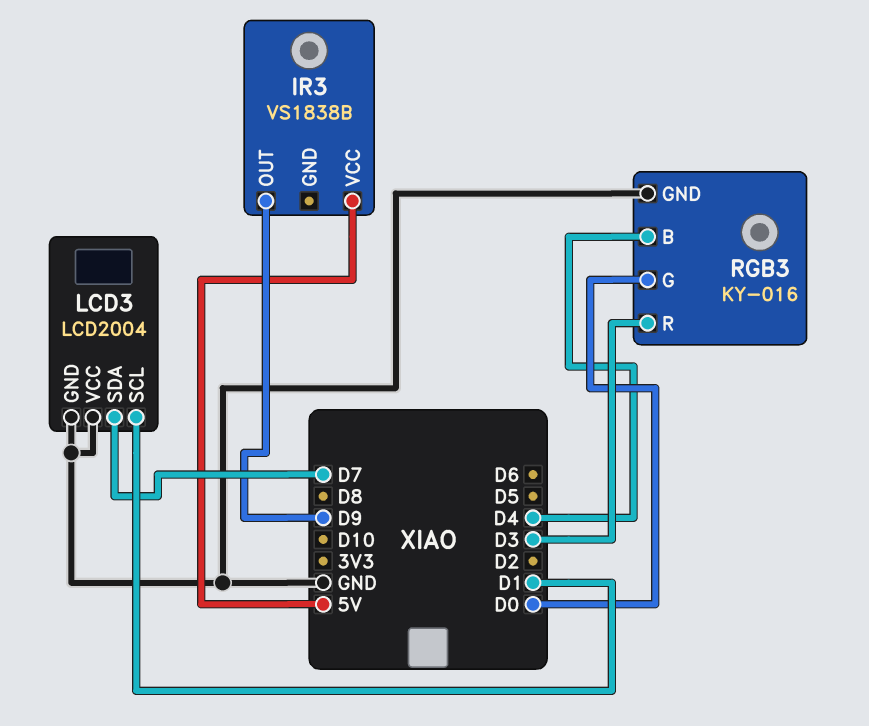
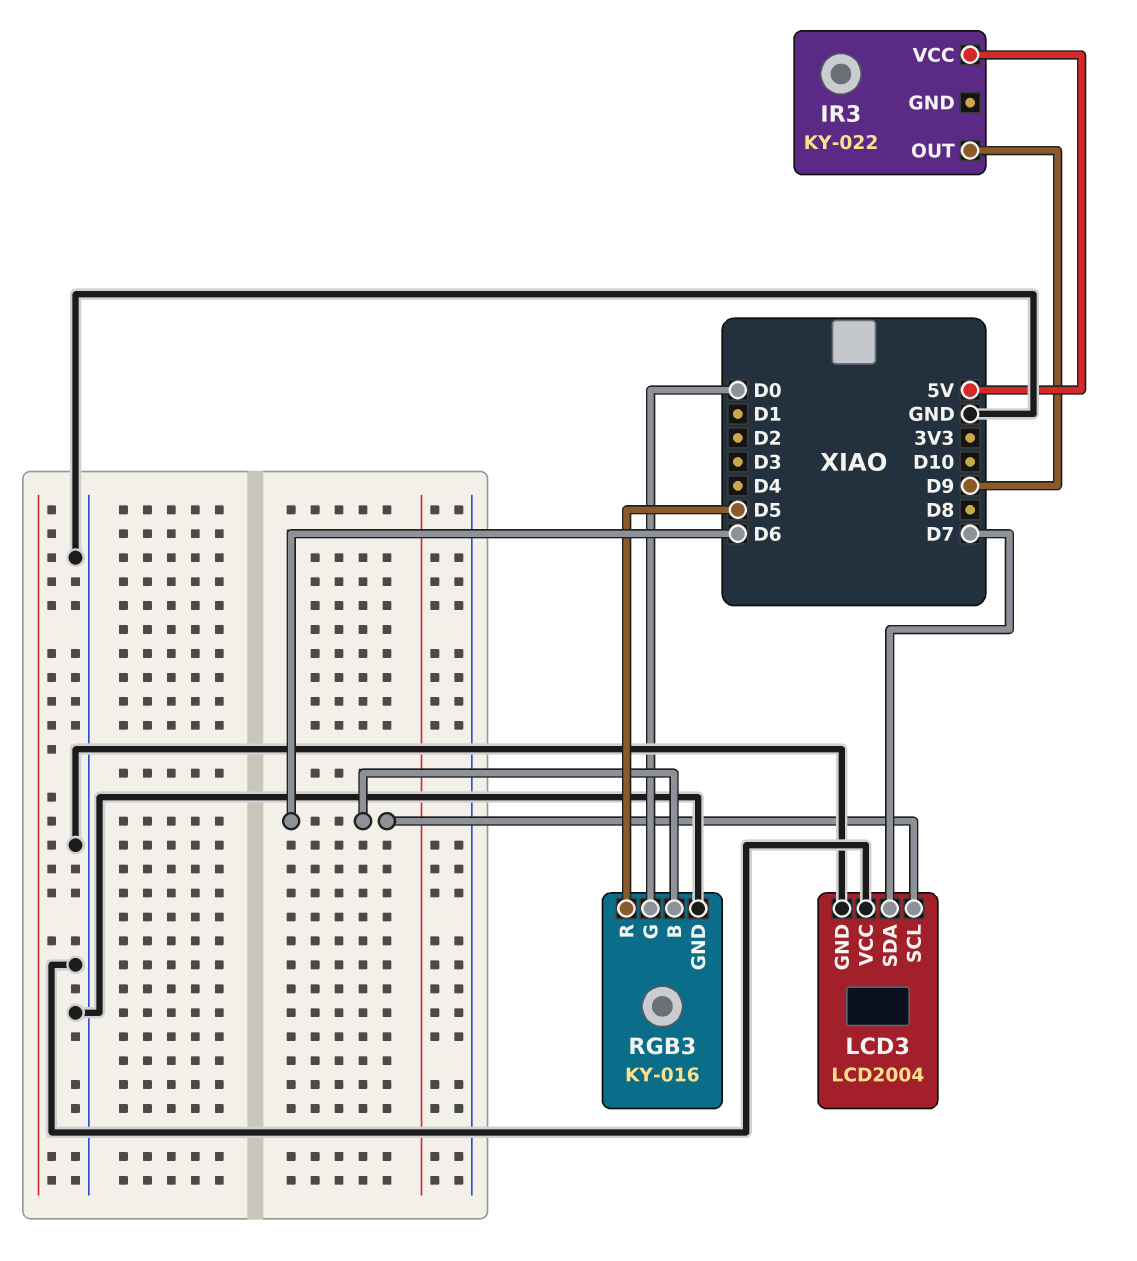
IR3: VS1838B -> KY-022
LCD3 pin SCL: D1 -> D6
RGB3 pin B: D4 -> D6
RGB3 pin R: D3 -> D5

